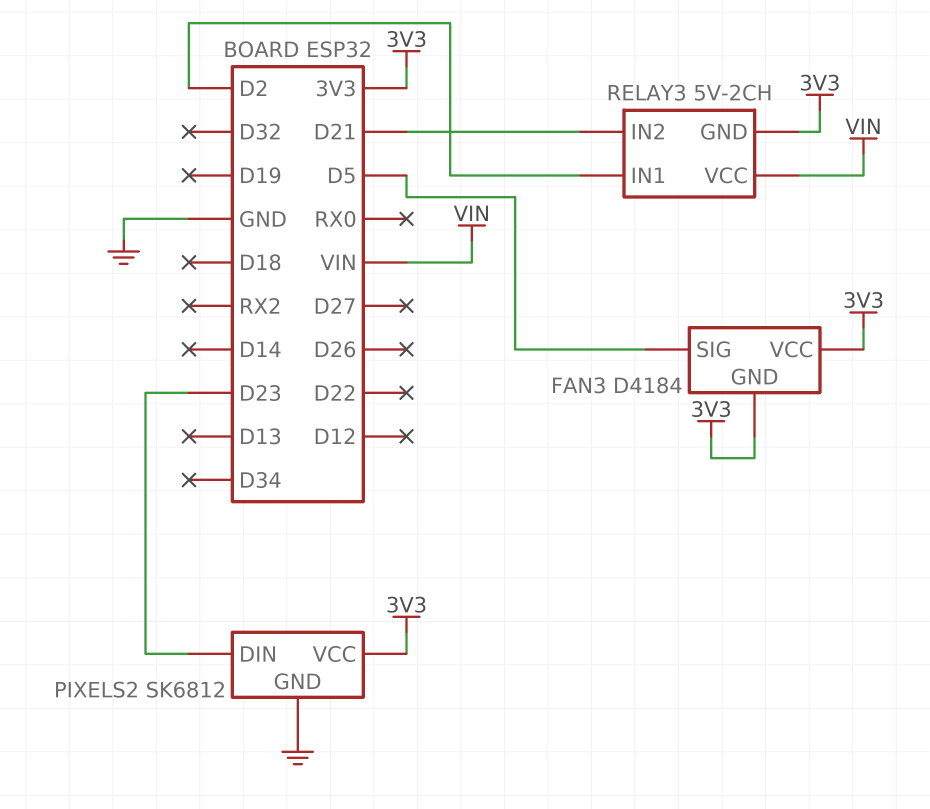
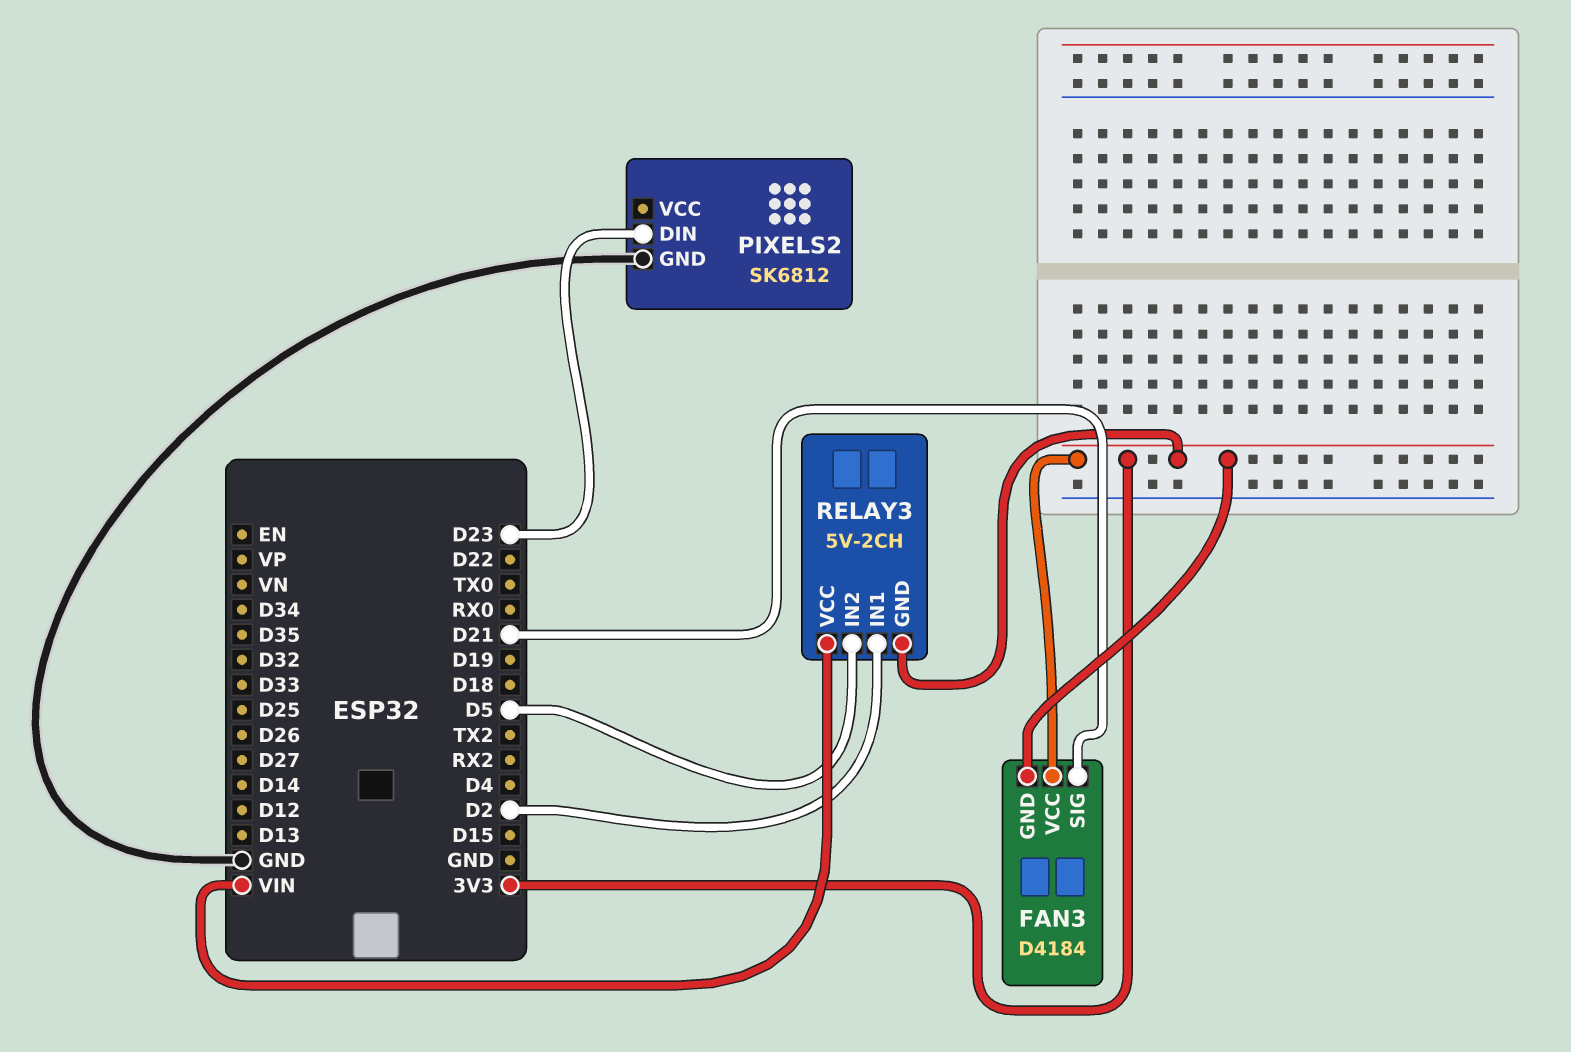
FAN3 pin SIG: D5 -> D21
PIXELS2 pin VCC: 3V3 -> none
RELAY3 pin IN2: D21 -> D5

